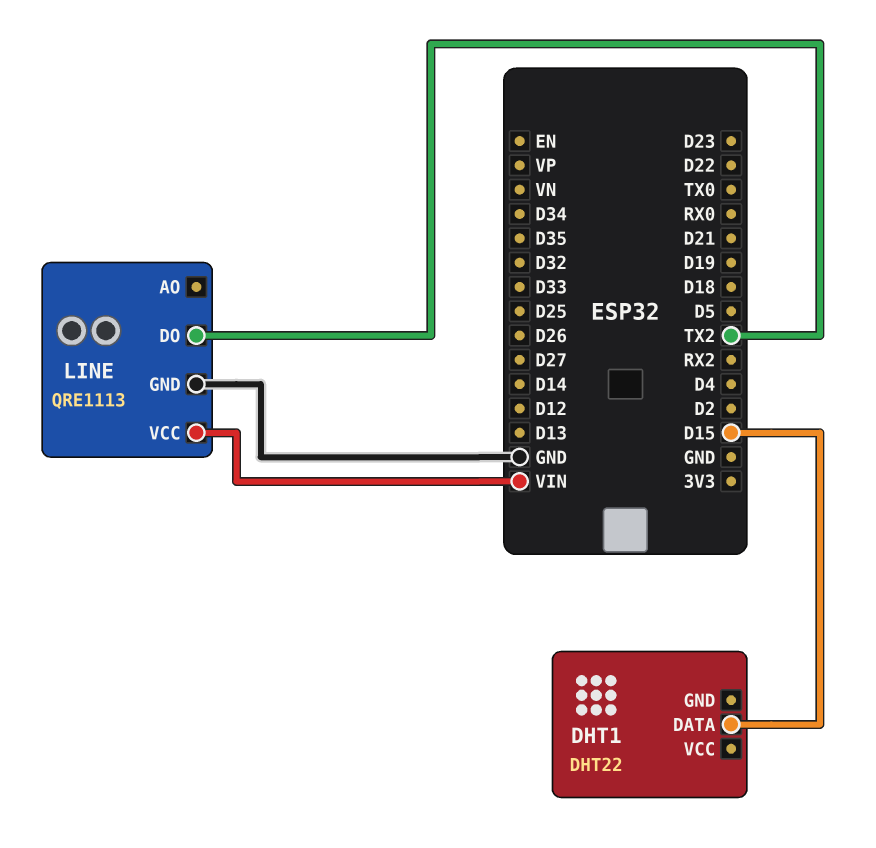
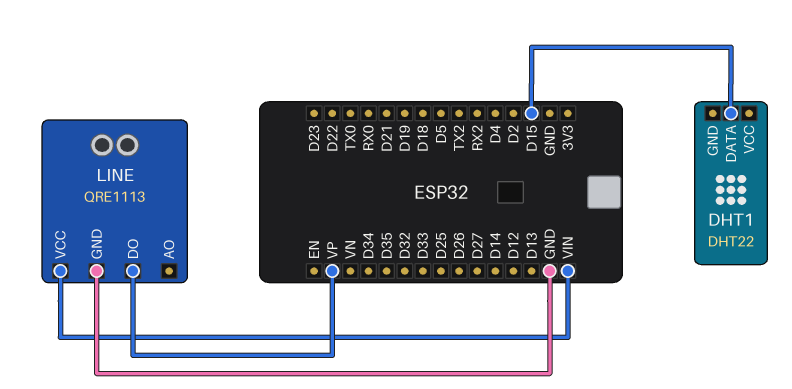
LINE pin DO: TX2 -> VP

